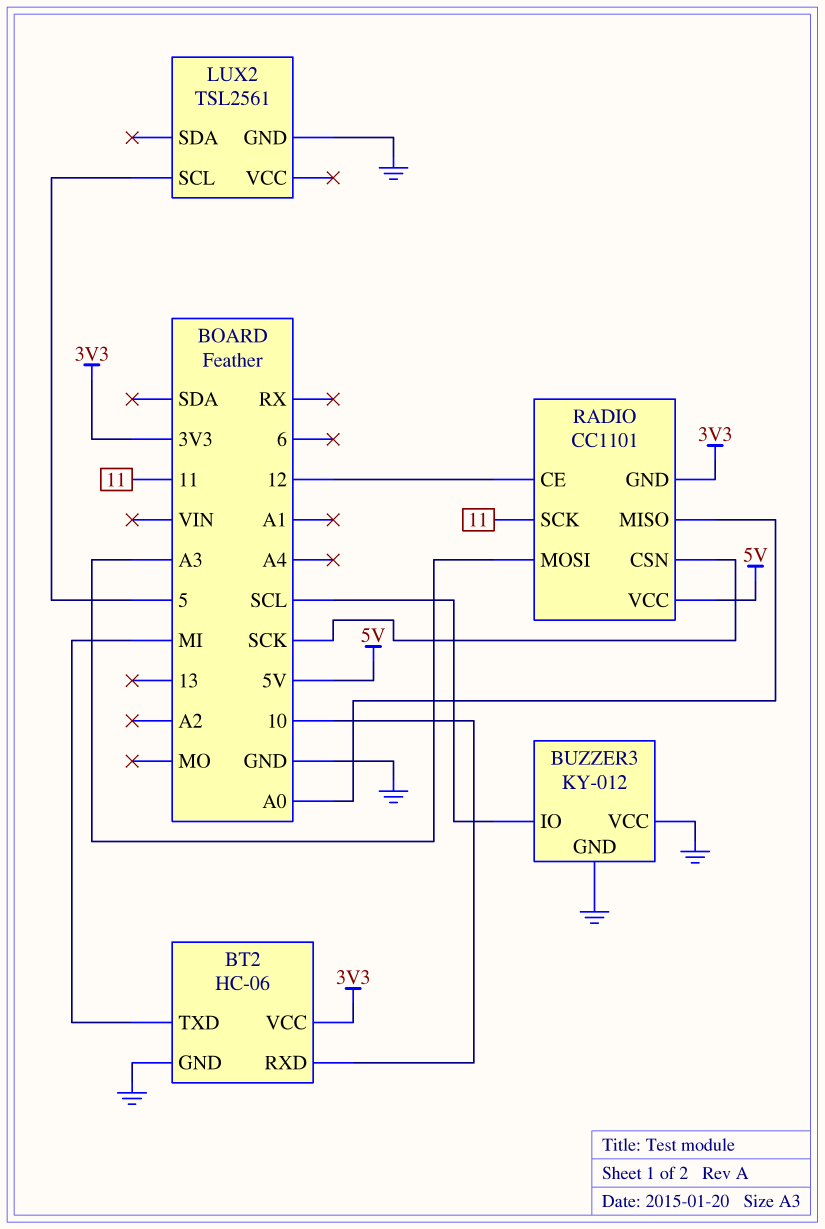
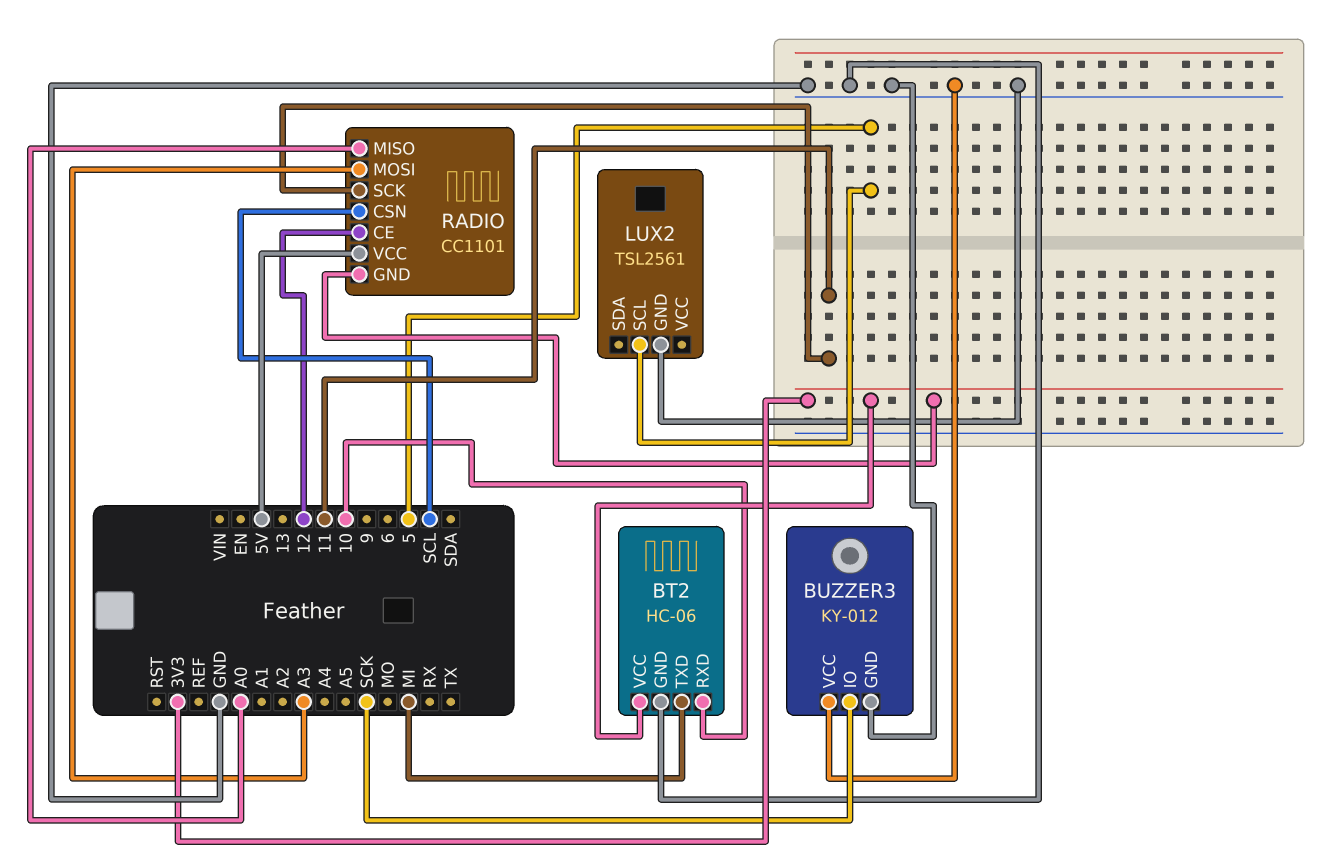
BUZZER3 pin IO: SCL -> SCK
RADIO pin CSN: SCK -> SCL

